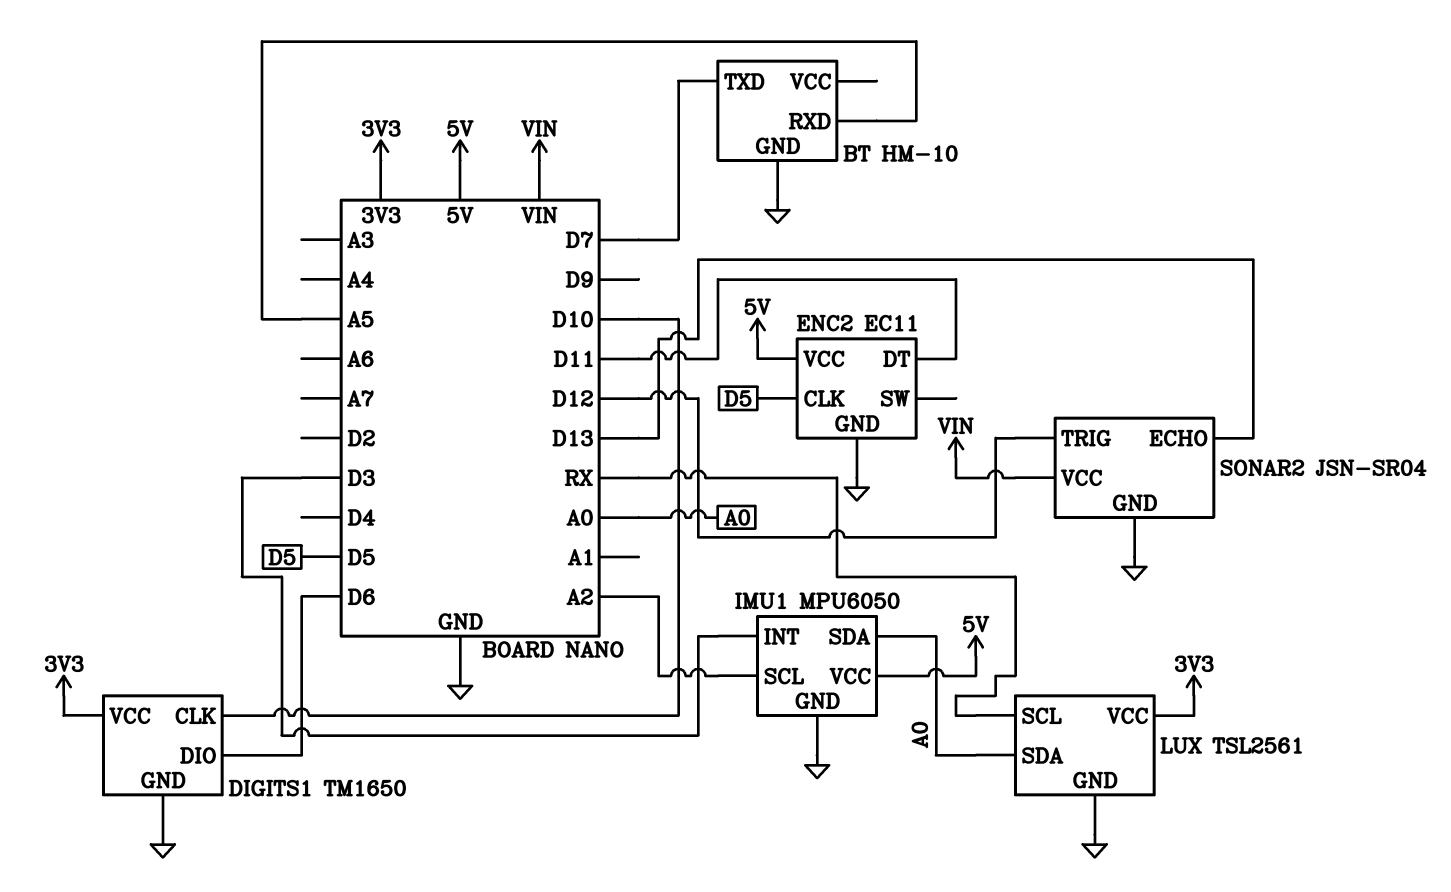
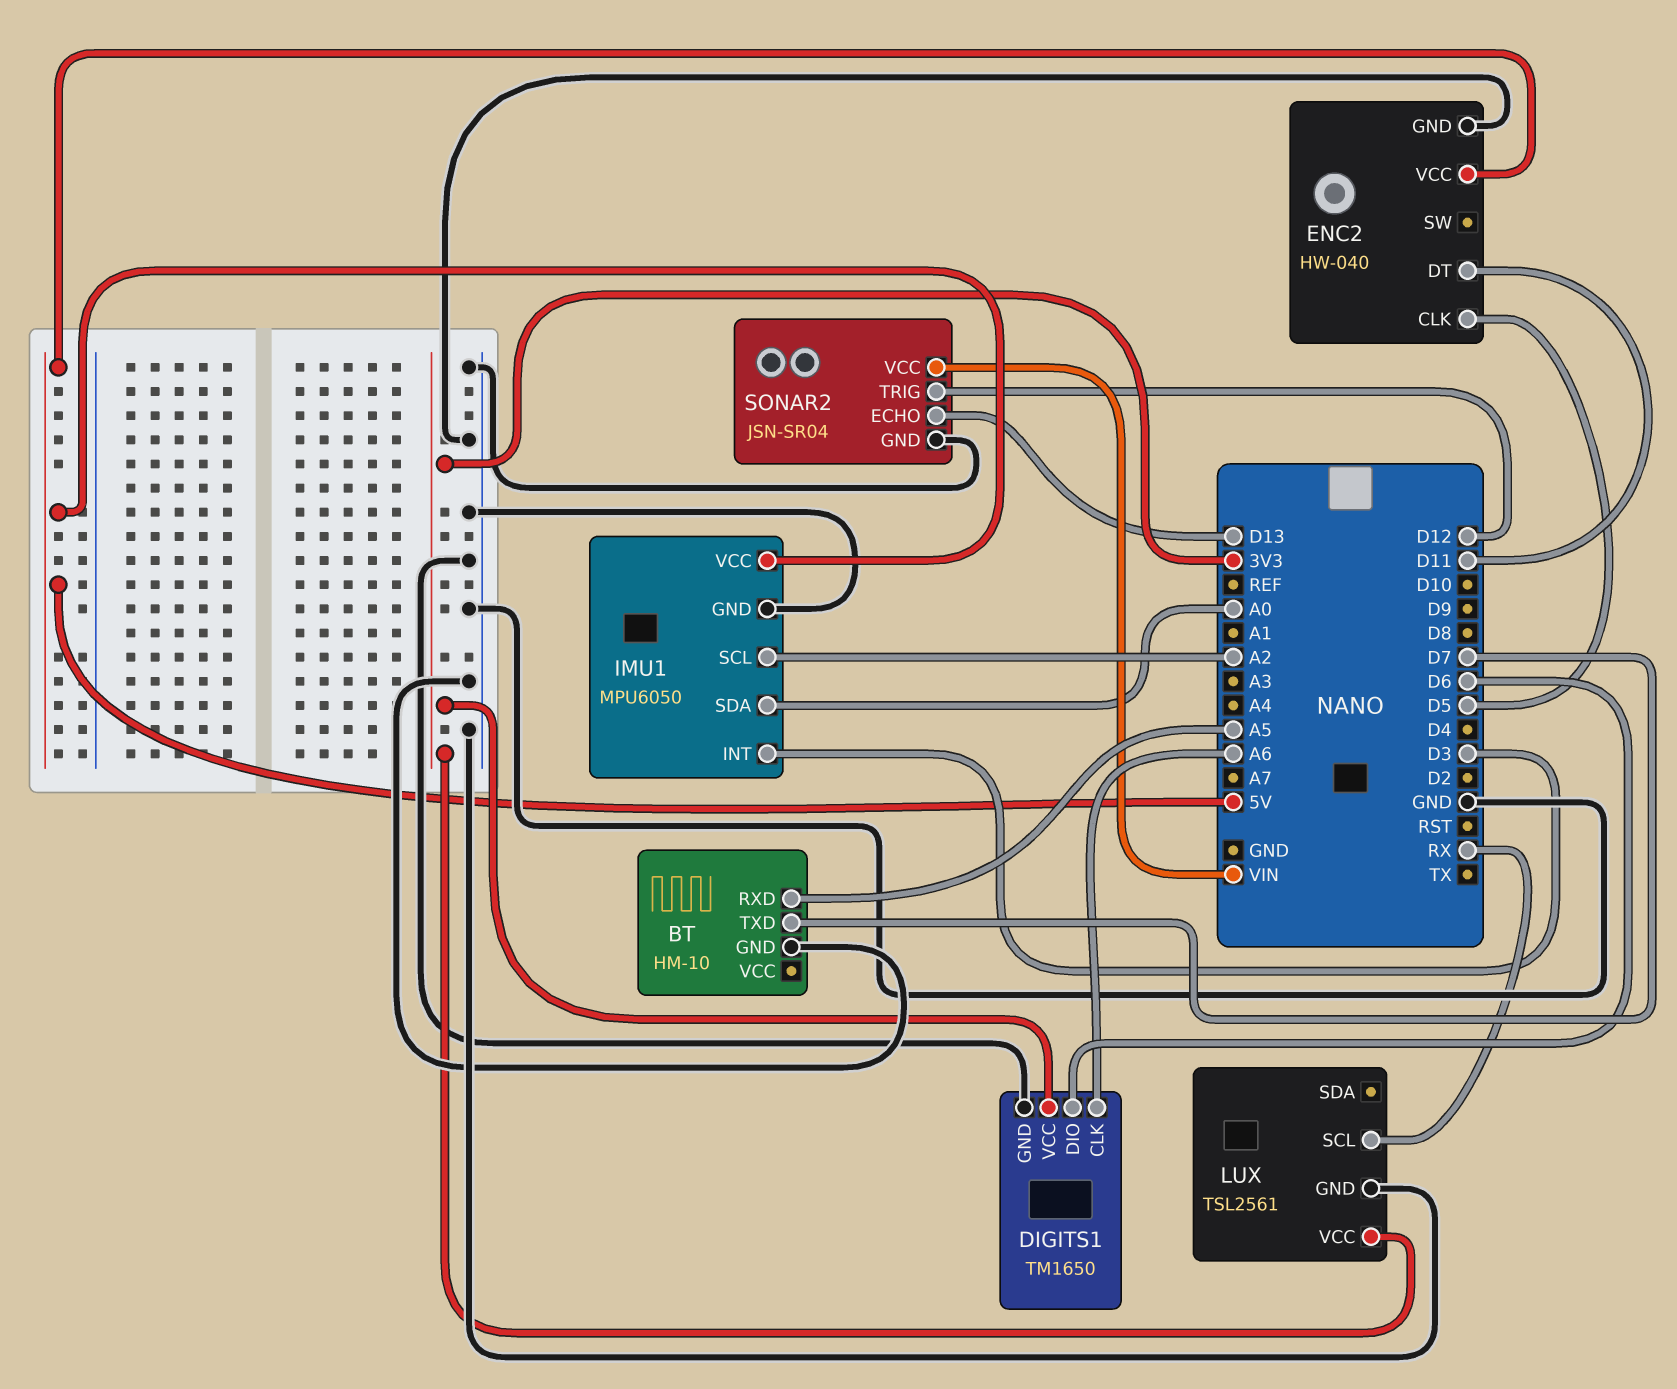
DIGITS1 pin CLK: D10 -> A6
ENC2: EC11 -> HW-040
LUX pin SDA: A0 -> none

